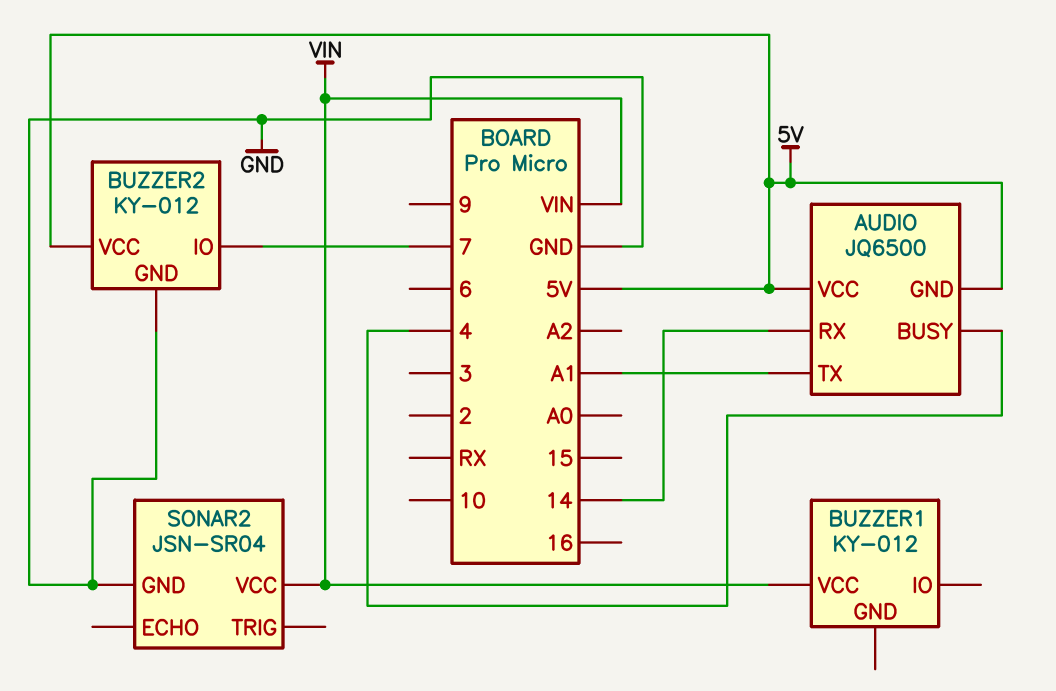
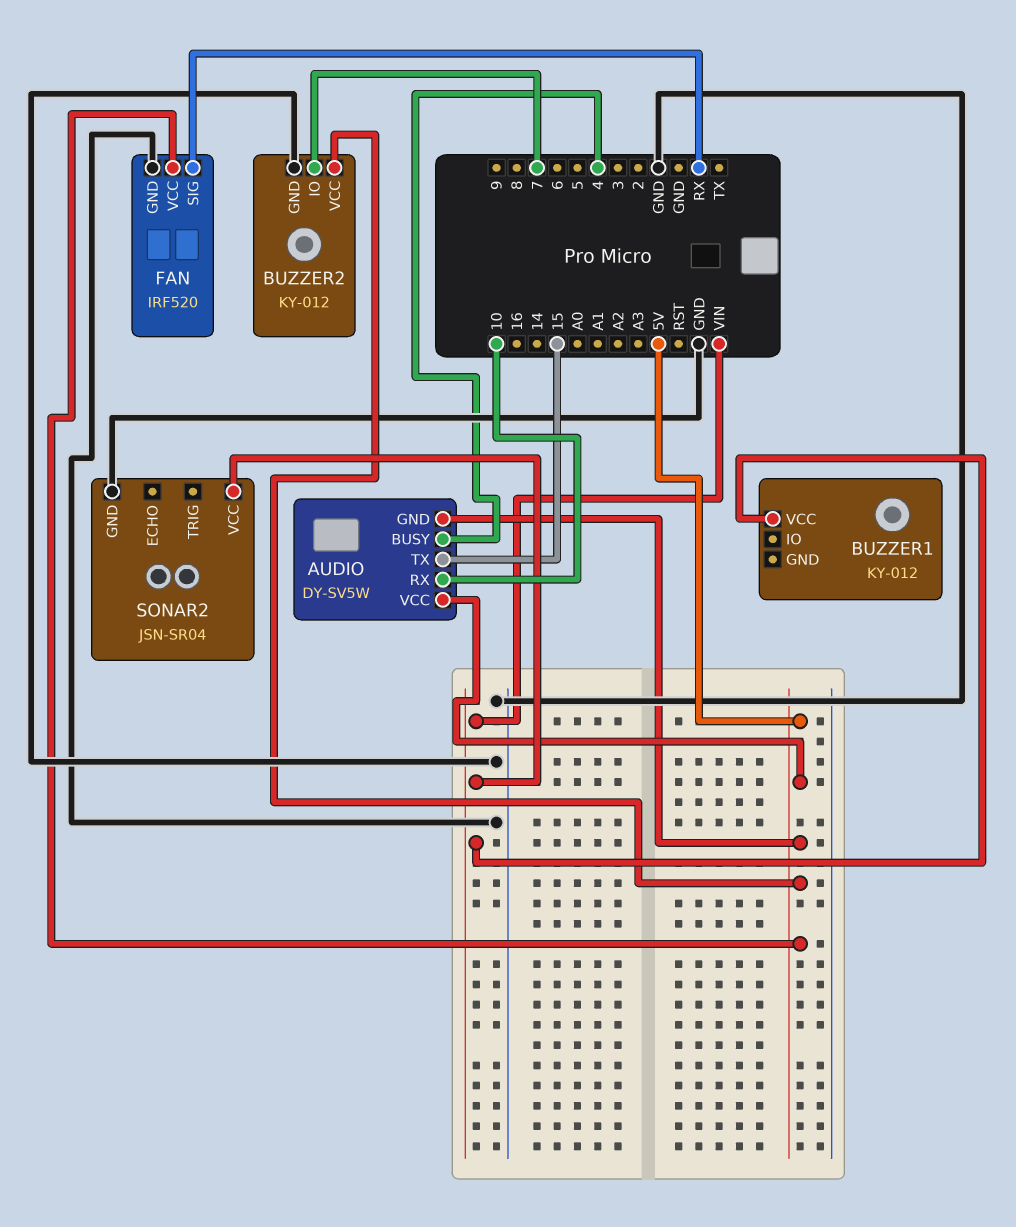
AUDIO: JQ6500 -> DY-SV5W
AUDIO pin RX: 14 -> 10
AUDIO pin TX: A1 -> 15
FAN: none -> IRF520
FAN pin GND: none -> GND
FAN pin SIG: none -> RX
FAN pin VCC: none -> 5V

